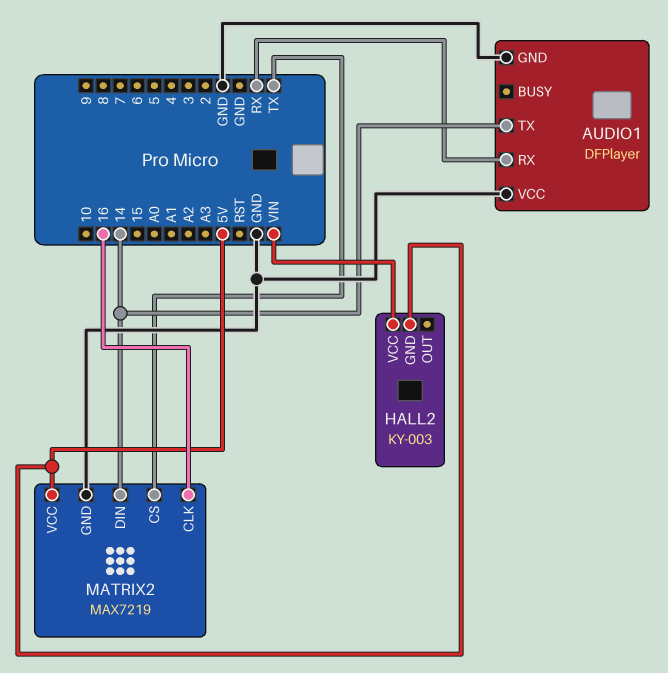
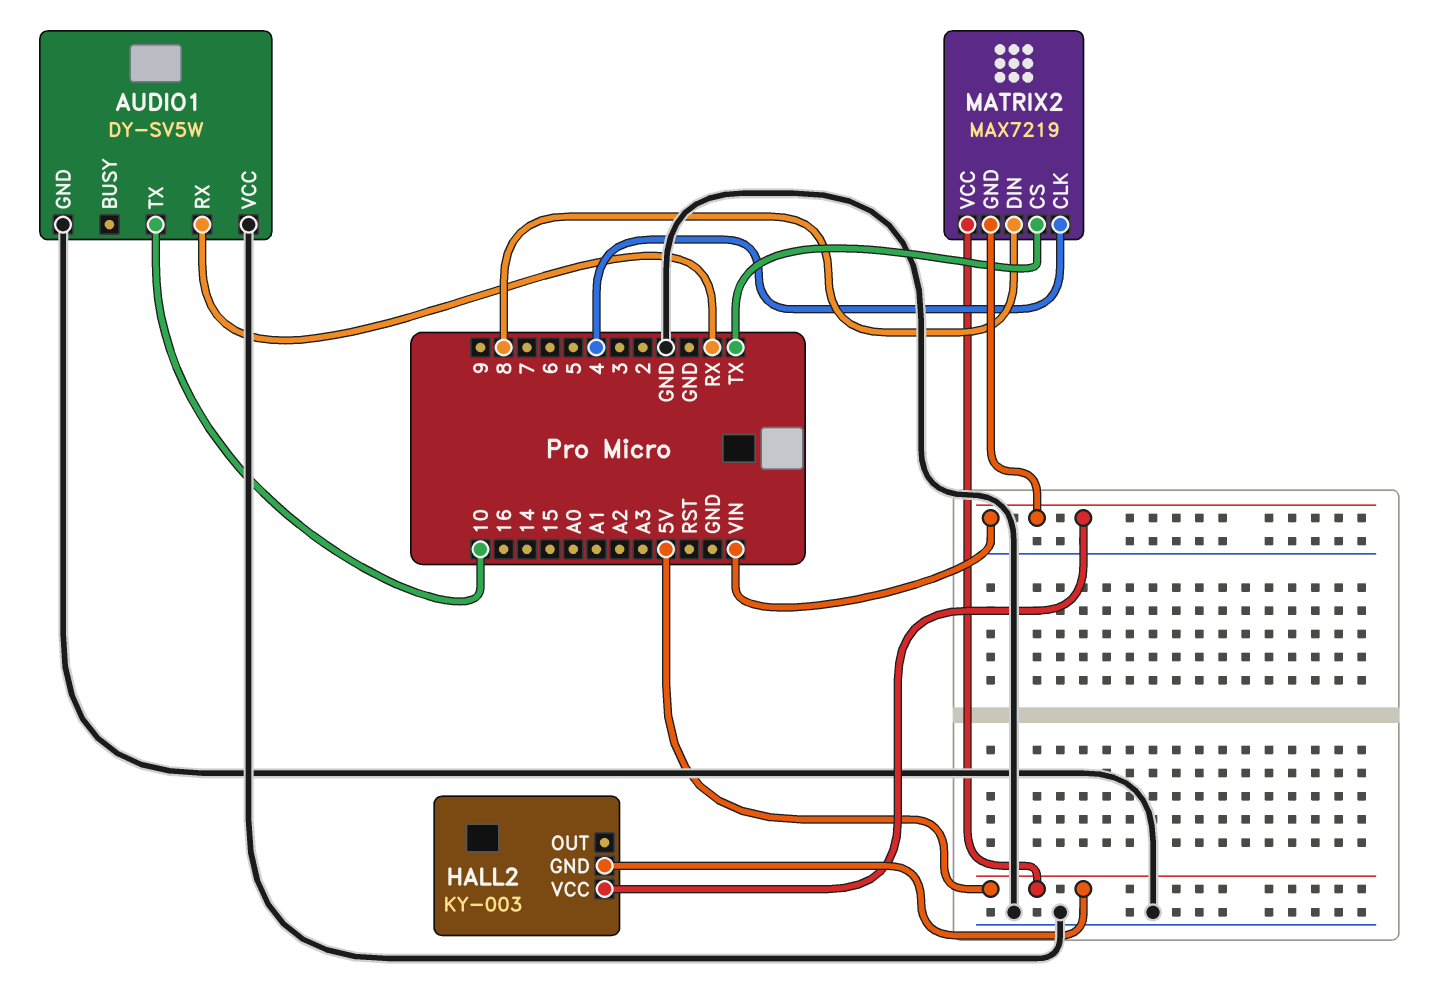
AUDIO1: DFPlayer -> DY-SV5W
AUDIO1 pin TX: 14 -> 10
MATRIX2 pin CLK: 16 -> 4
MATRIX2 pin DIN: 14 -> 8
MATRIX2 pin GND: GND -> VIN

